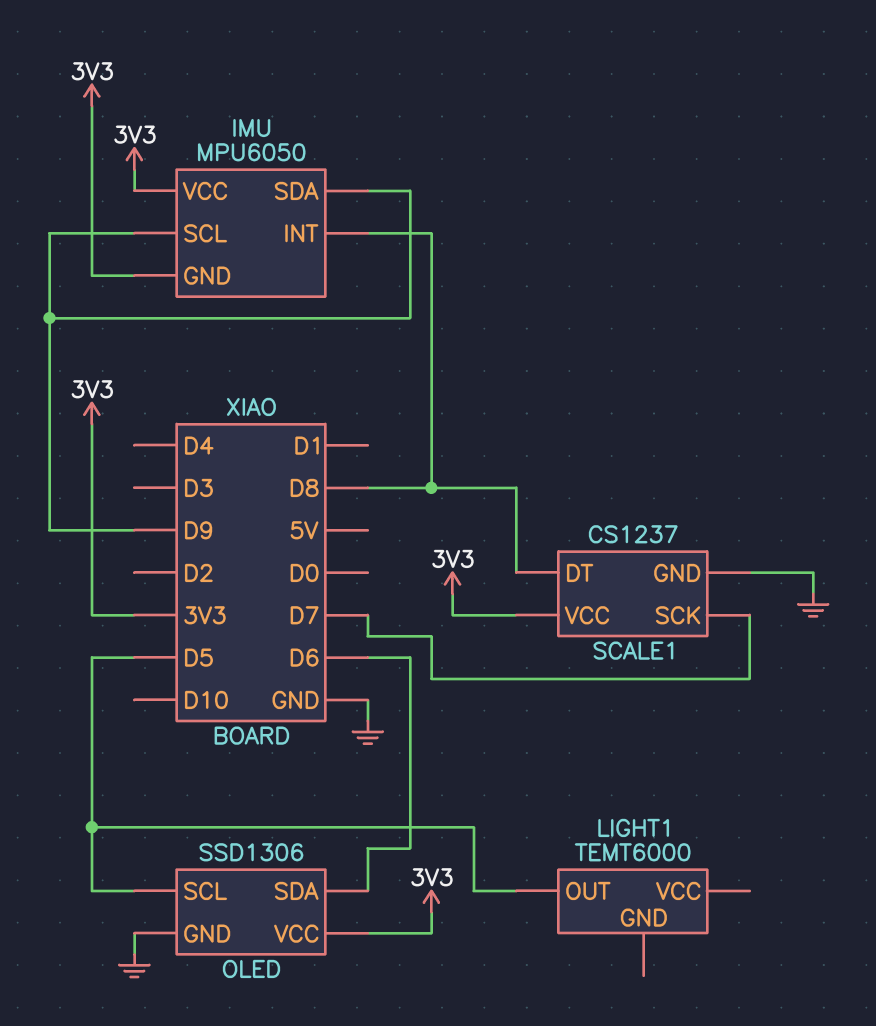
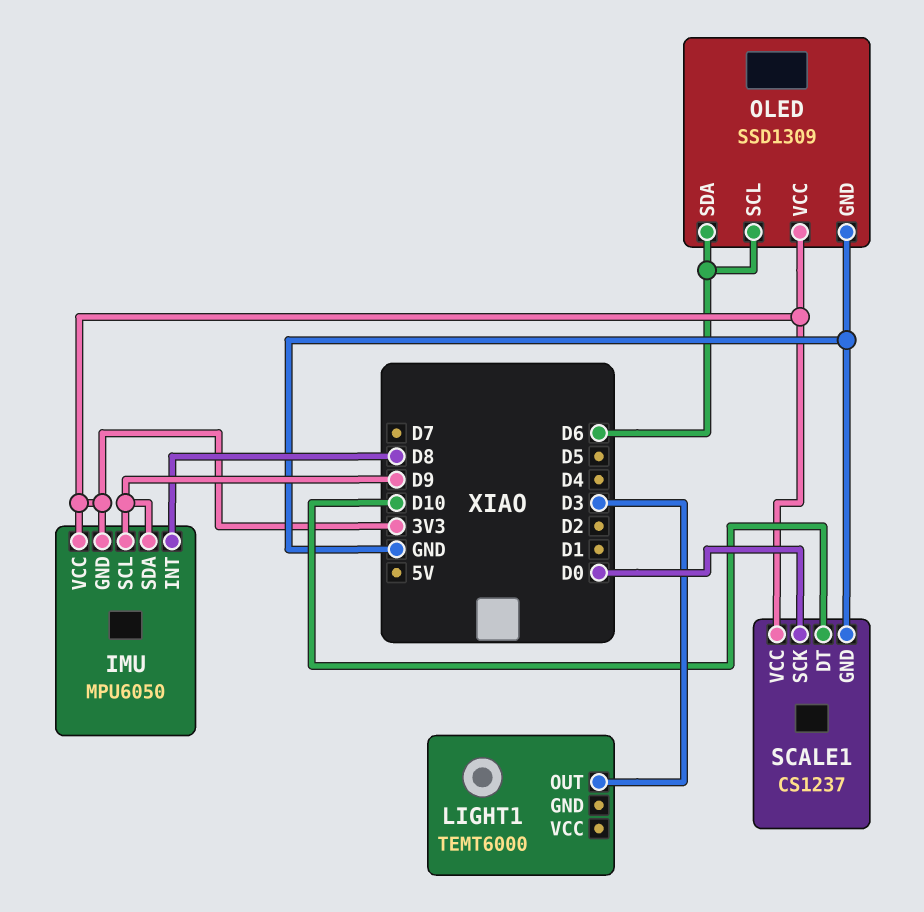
LIGHT1 pin OUT: D5 -> D3
OLED: SSD1306 -> SSD1309
OLED pin SCL: D5 -> D6
SCALE1 pin DT: D8 -> D10
SCALE1 pin SCK: D7 -> D0

